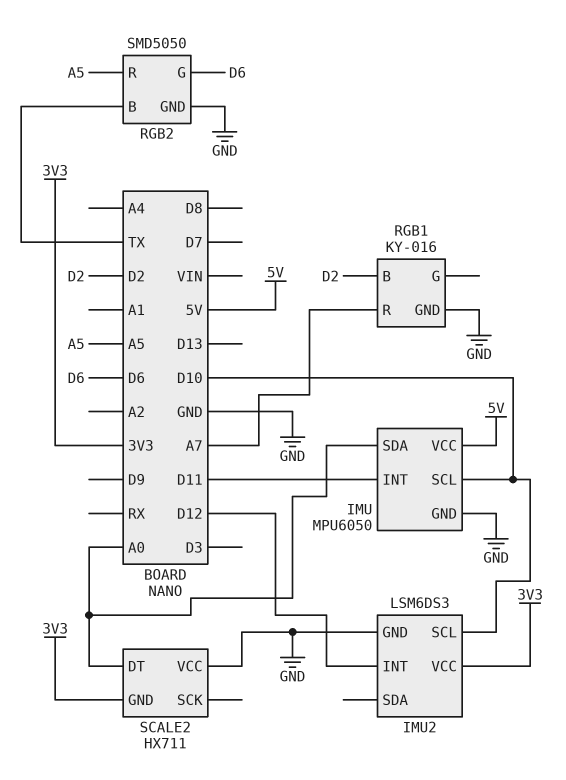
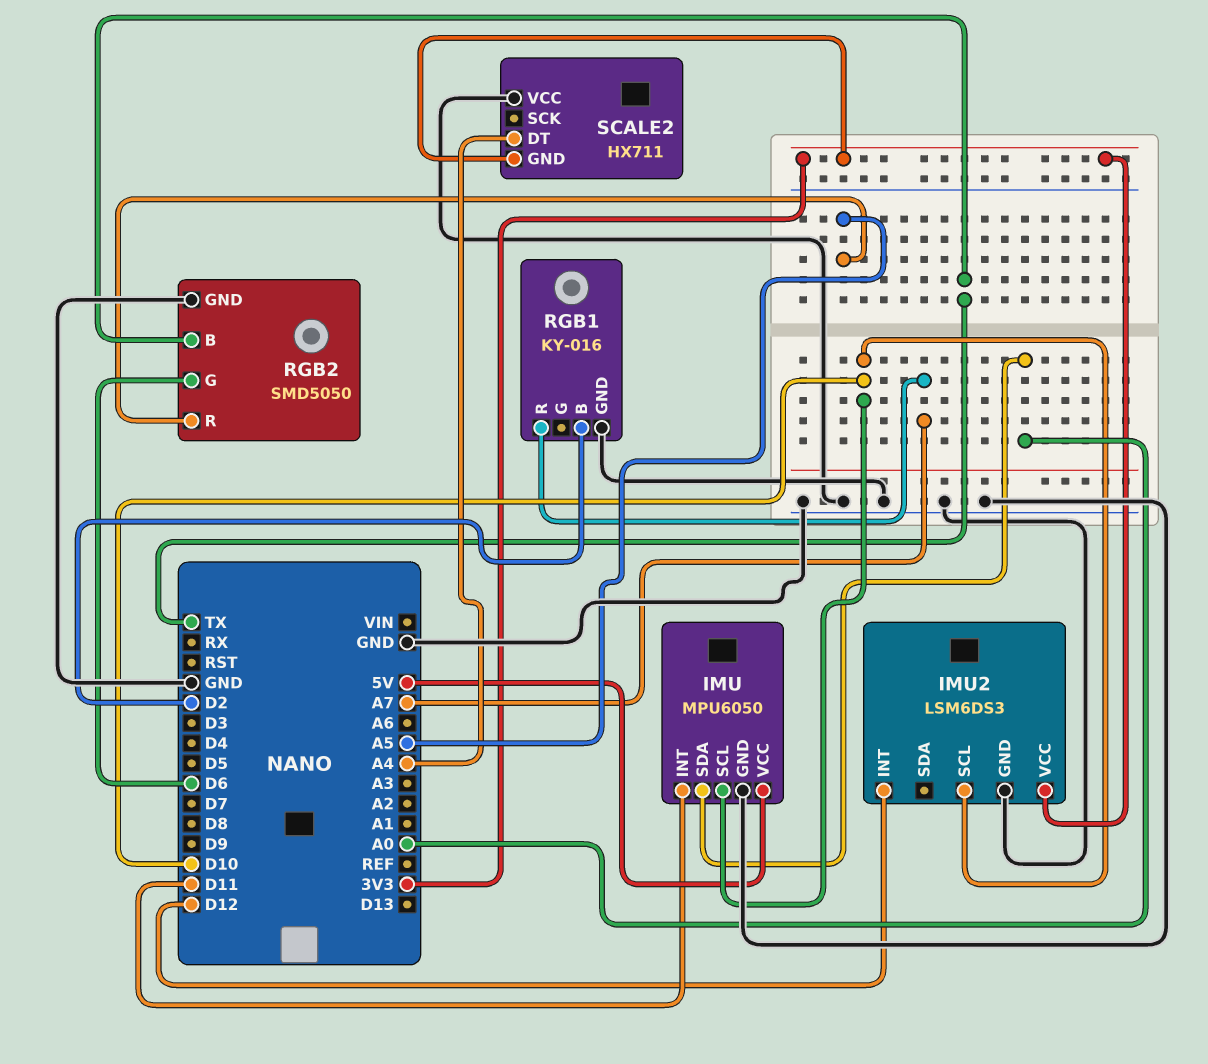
SCALE2 pin DT: A0 -> A4

